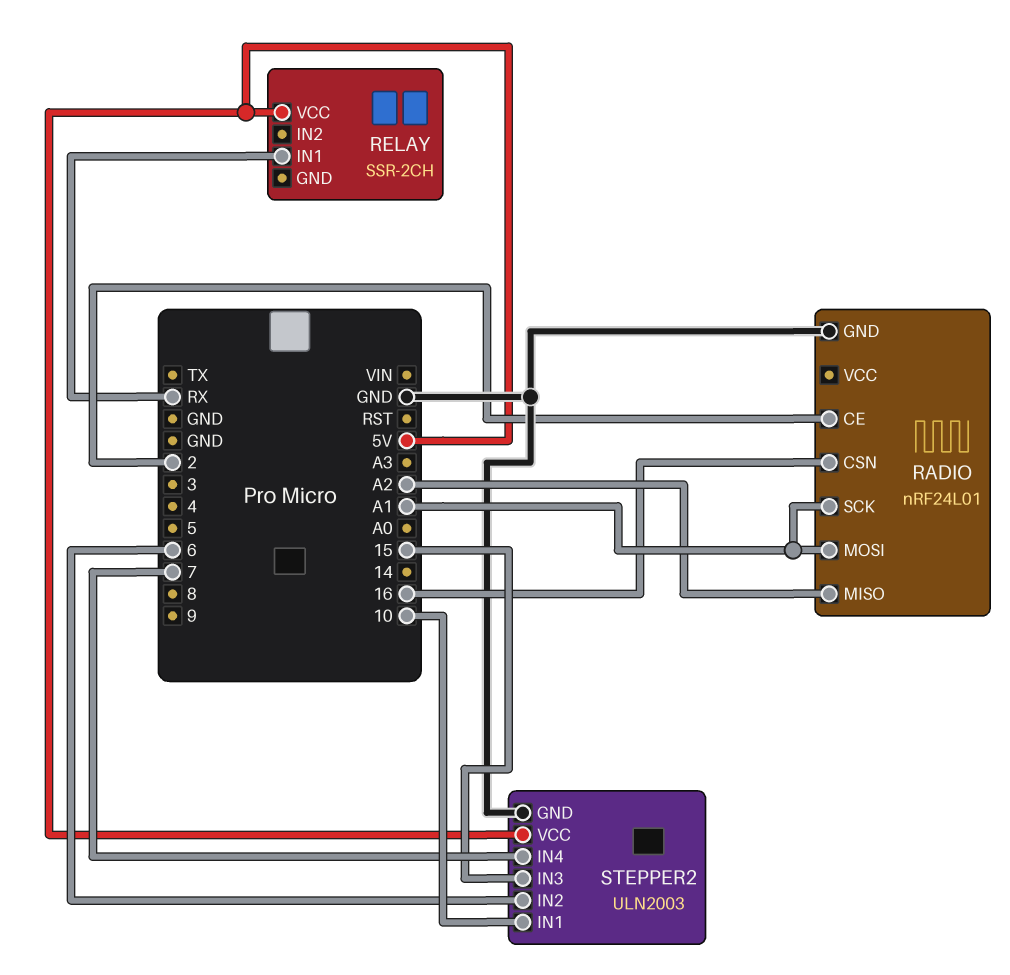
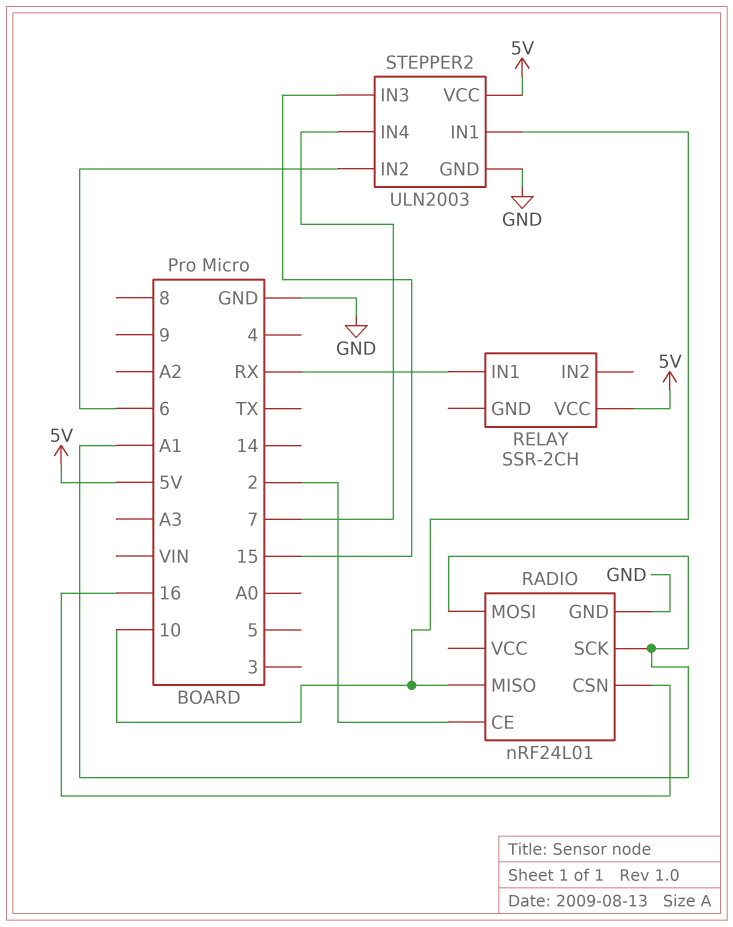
RADIO pin MISO: A2 -> 10

